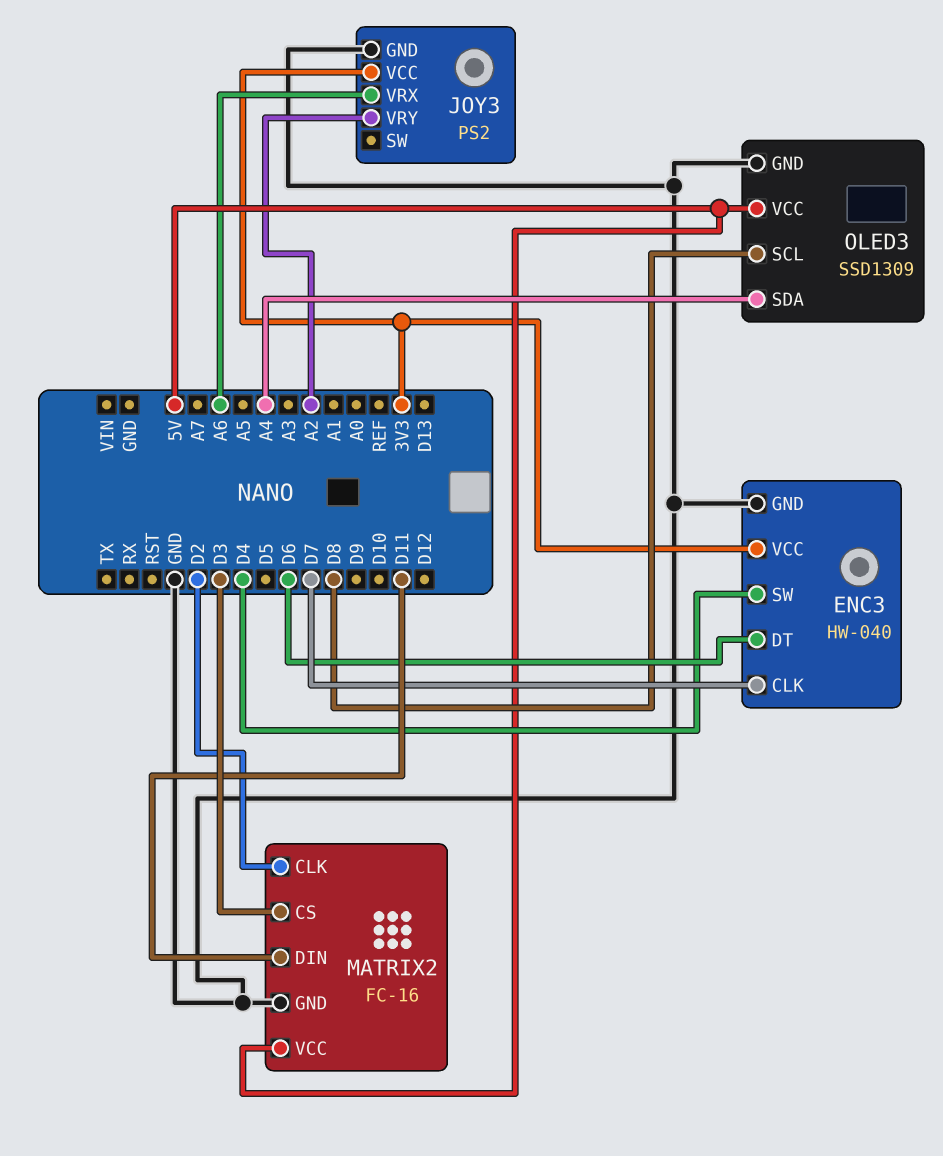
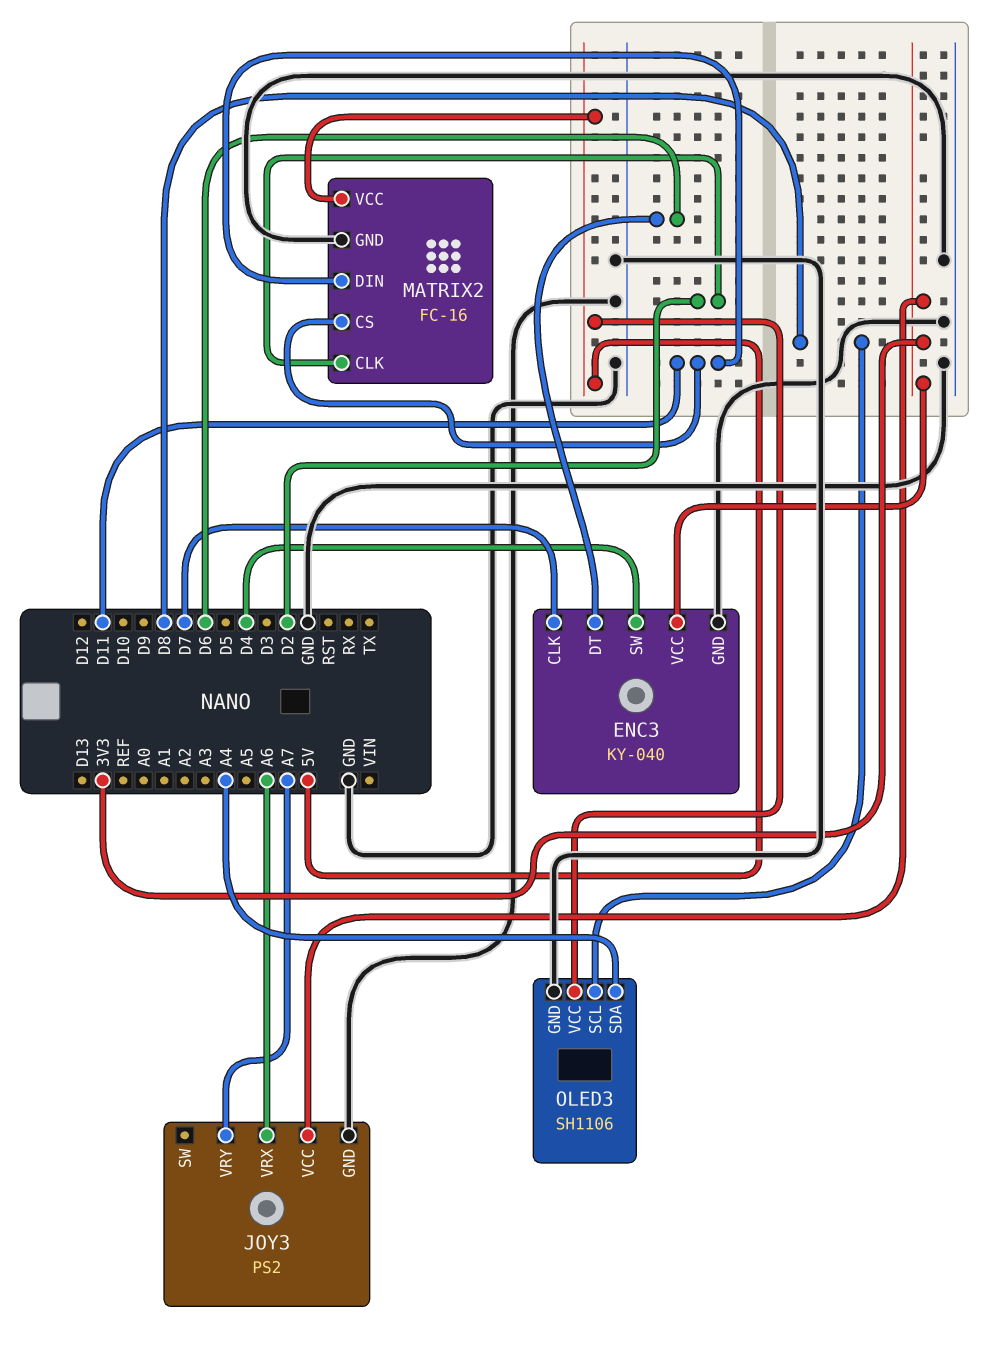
ENC3: HW-040 -> KY-040
JOY3 pin VRY: A2 -> A7
MATRIX2 pin CS: D3 -> D11
OLED3: SSD1309 -> SH1106

